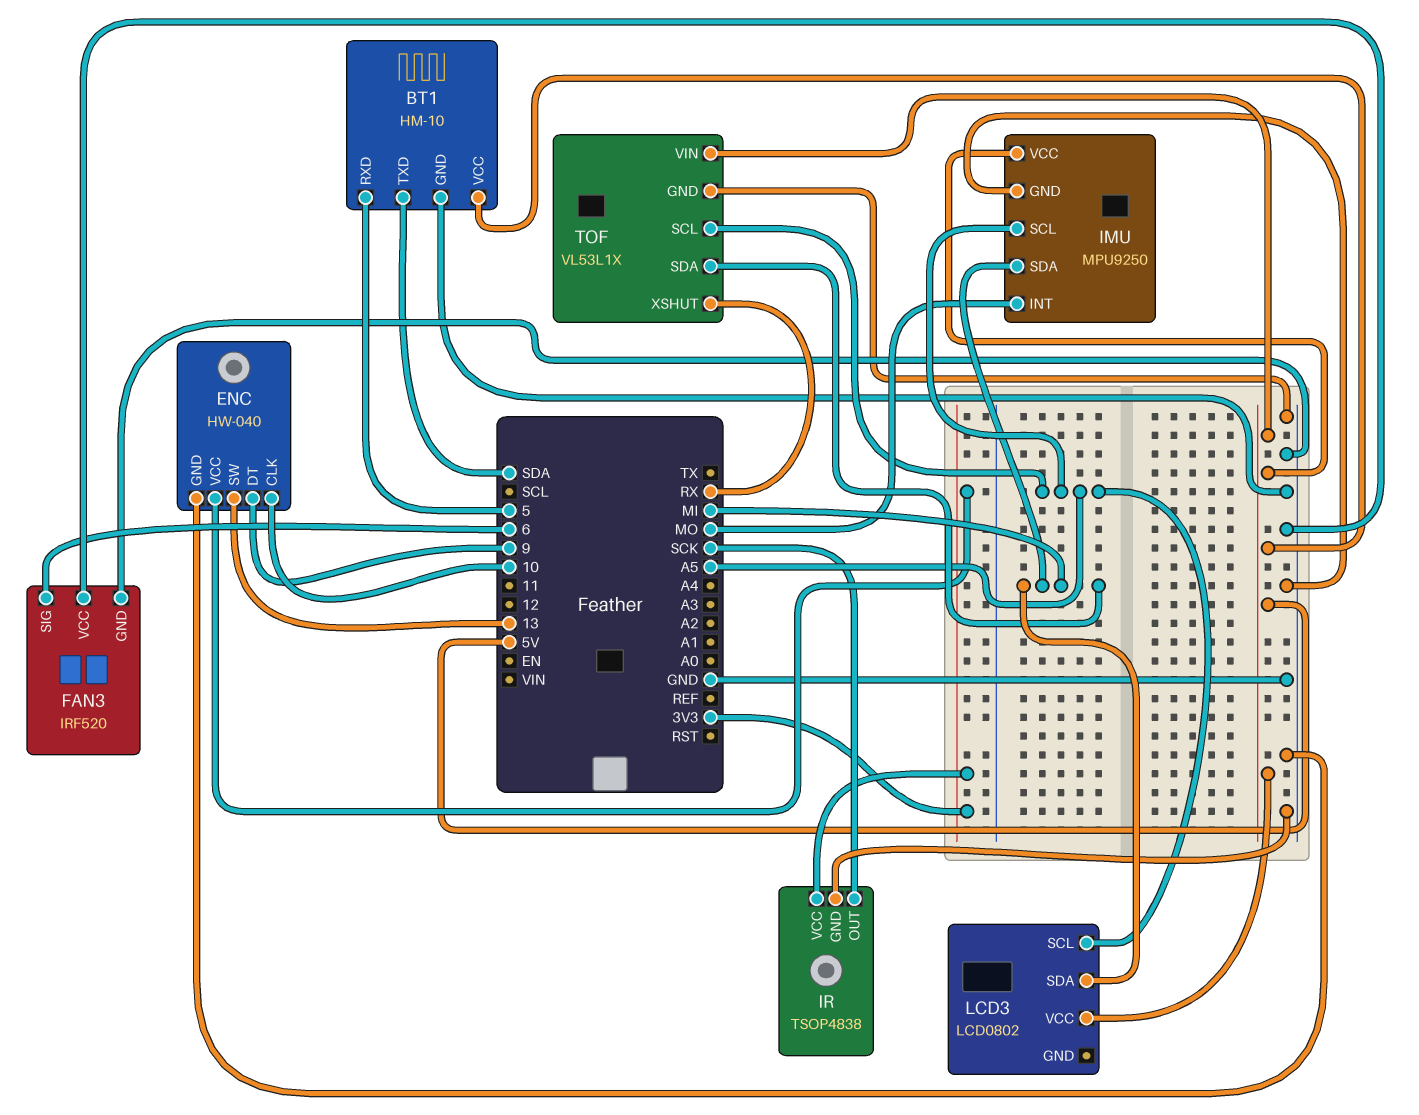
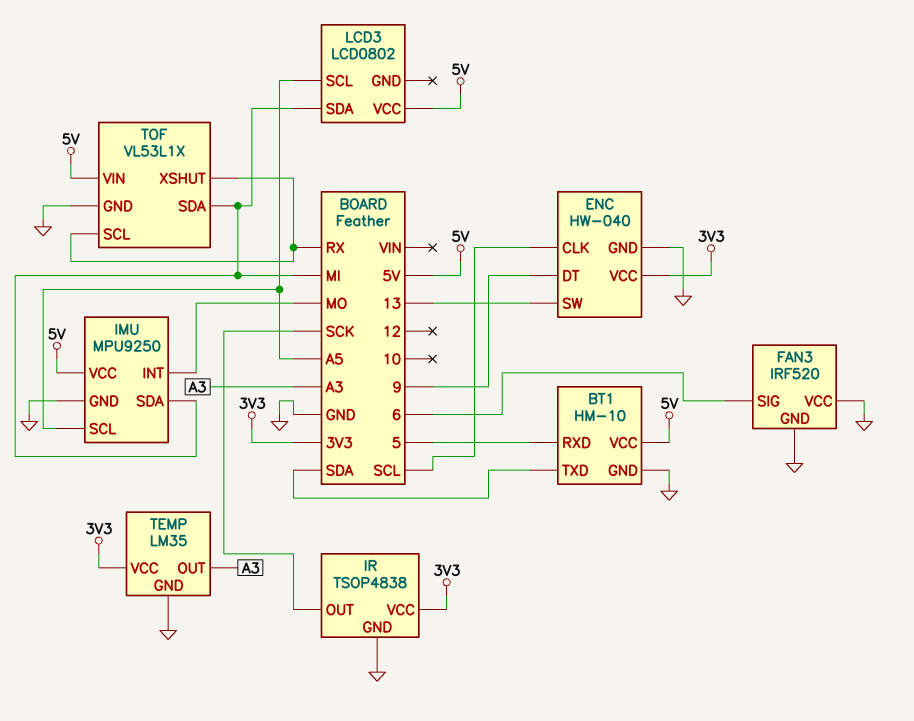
ENC pin CLK: 10 -> SCL
TEMP: none -> LM35
TEMP pin GND: none -> GND
TEMP pin OUT: none -> A3
TEMP pin VCC: none -> 3V3
TOF pin SCL: A5 -> RX

